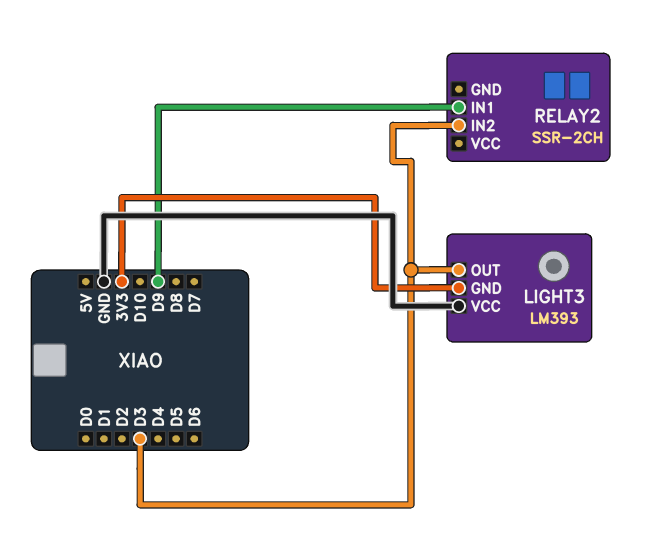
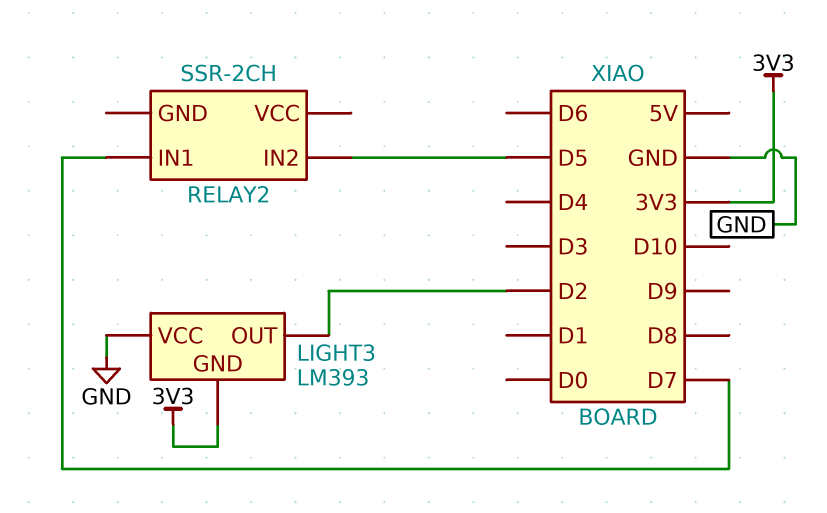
LIGHT3 pin OUT: D3 -> D2
RELAY2 pin IN1: D9 -> D7
RELAY2 pin IN2: D3 -> D5

